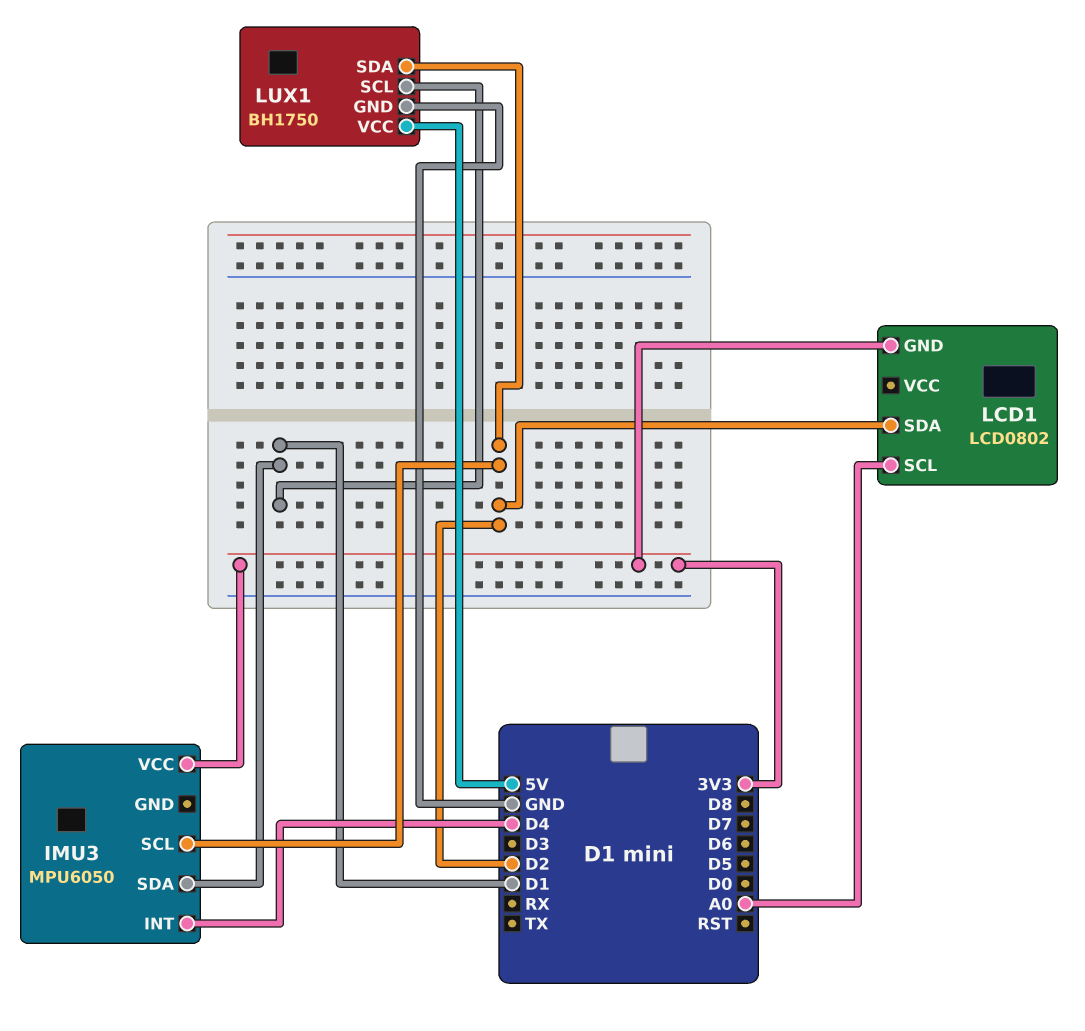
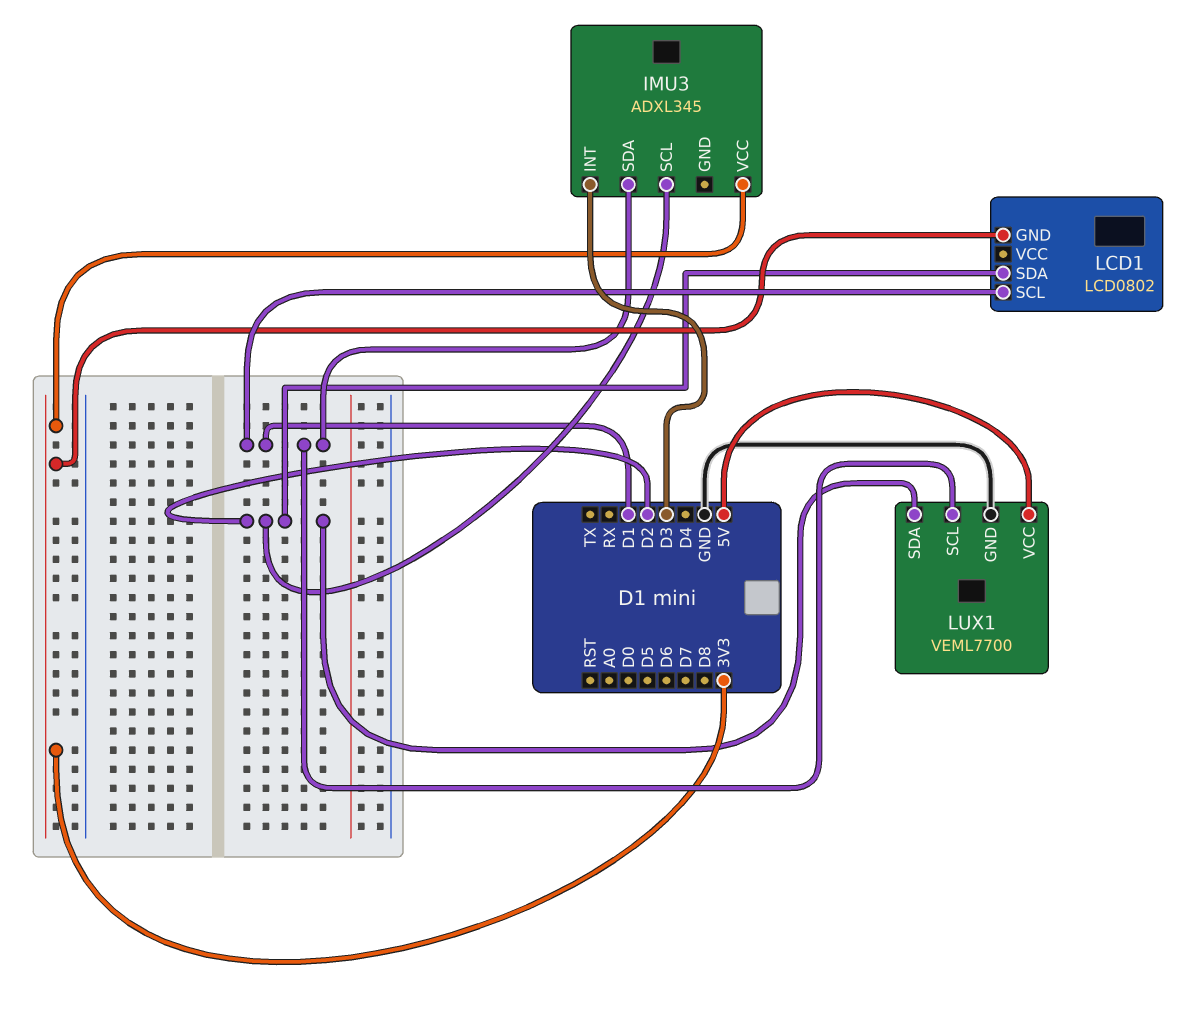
IMU3: MPU6050 -> ADXL345
IMU3 pin INT: D4 -> D3
LCD1 pin SCL: A0 -> D1
LUX1: BH1750 -> VEML7700

